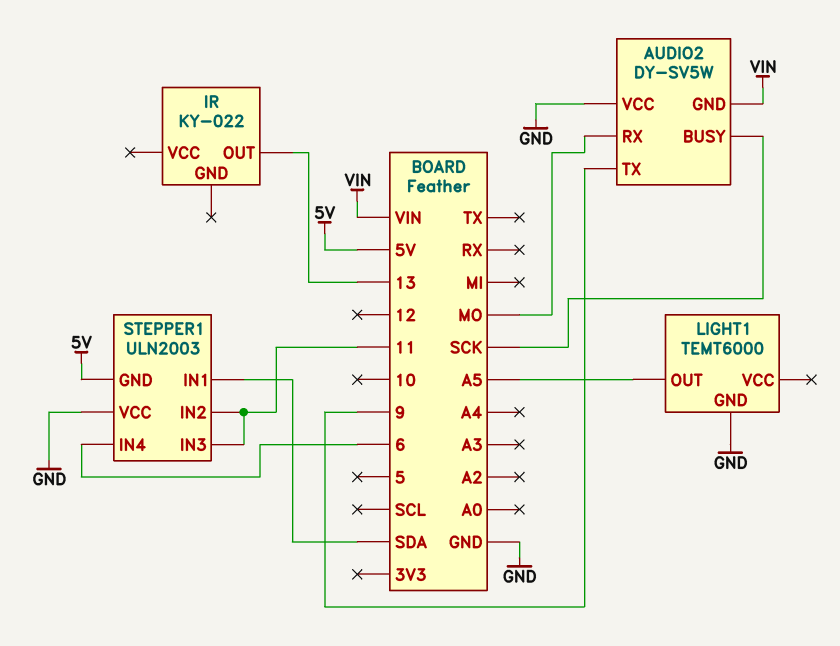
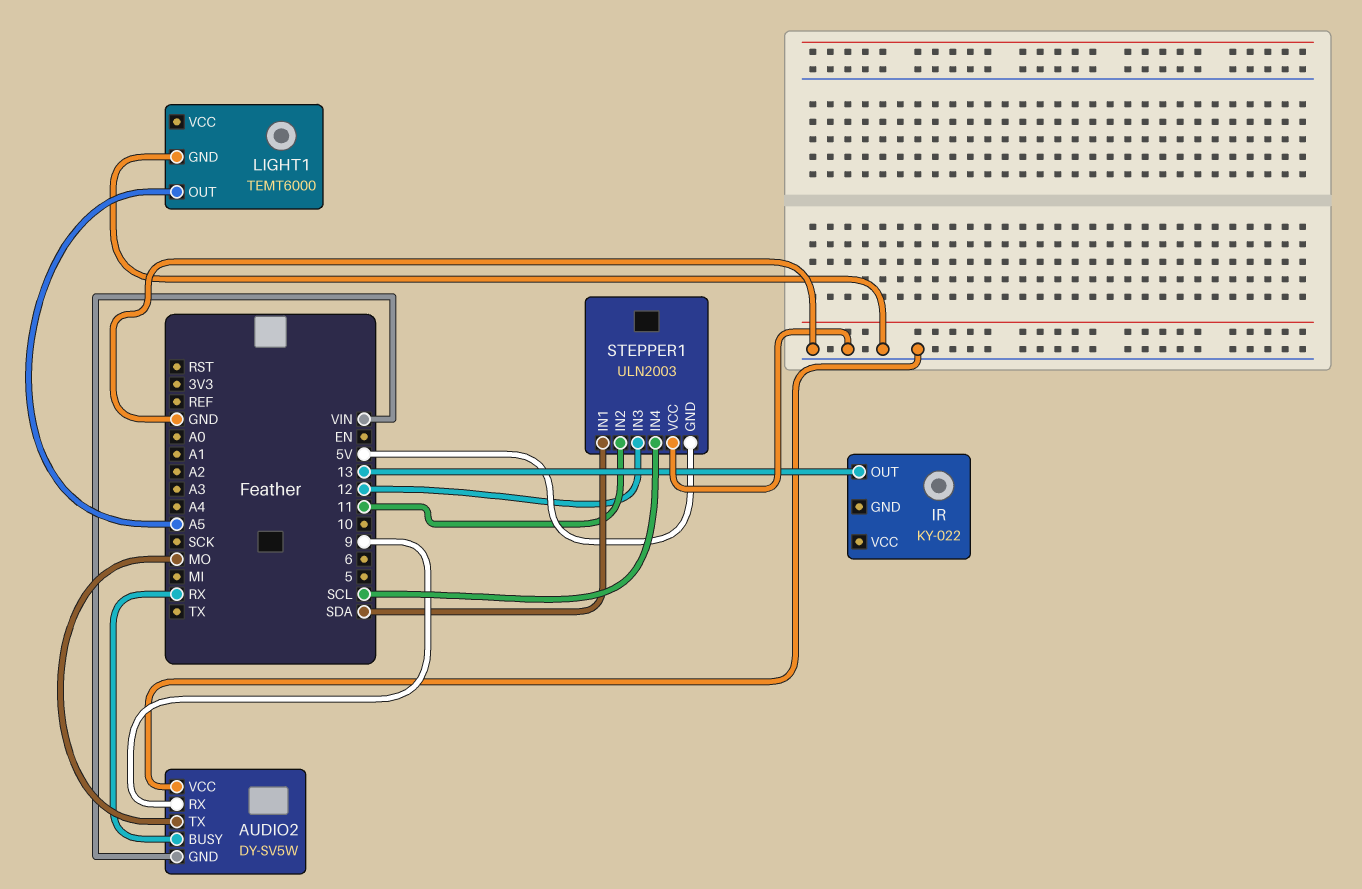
AUDIO2 pin BUSY: SCK -> RX
AUDIO2 pin RX: MO -> 9
AUDIO2 pin TX: 9 -> MO
STEPPER1 pin IN3: 11 -> 12
STEPPER1 pin IN4: 6 -> SCL

